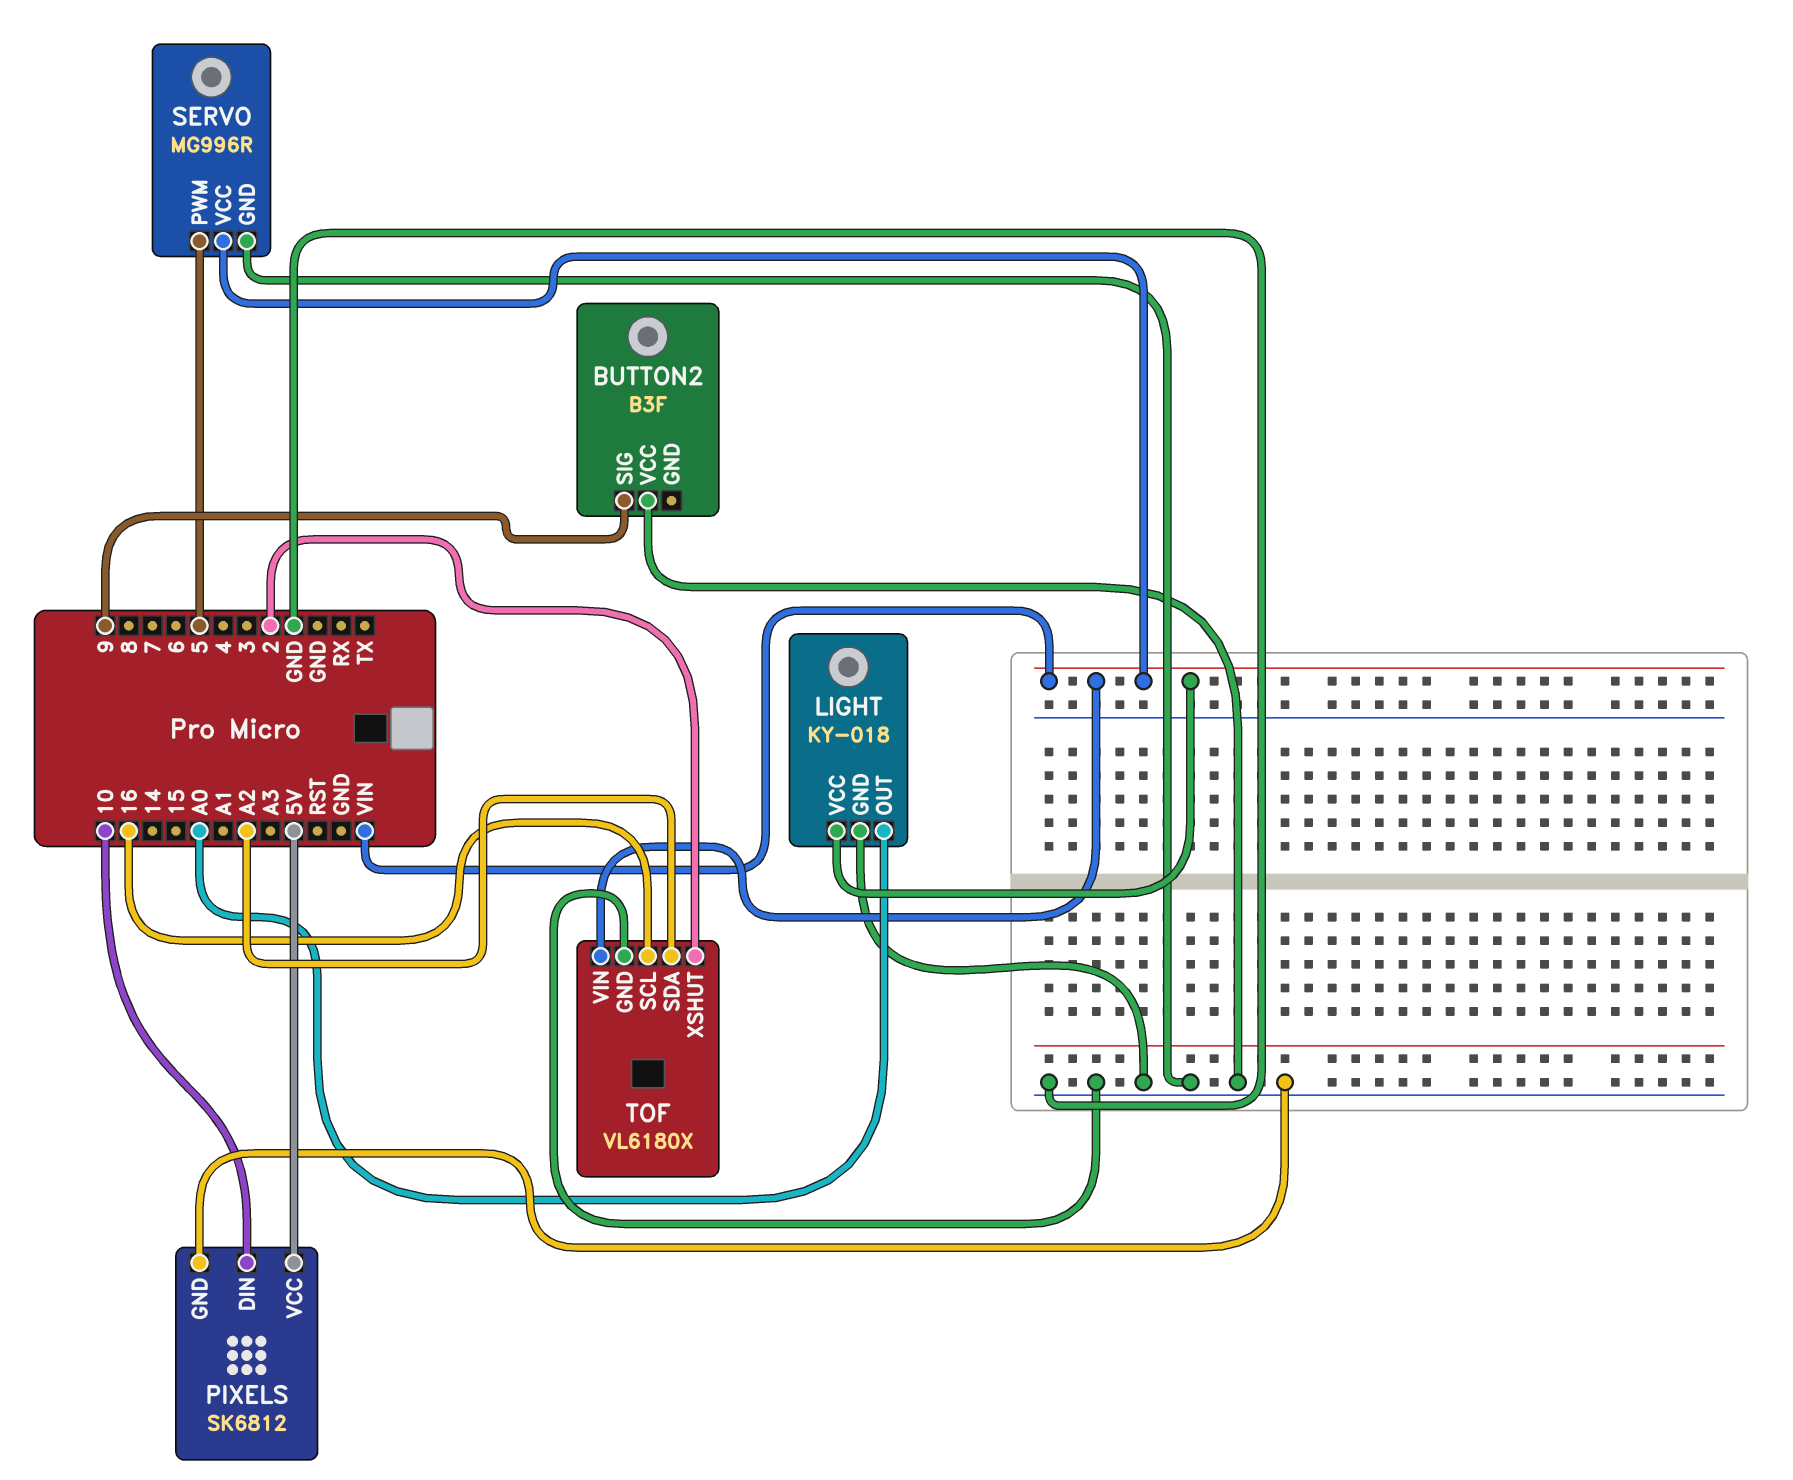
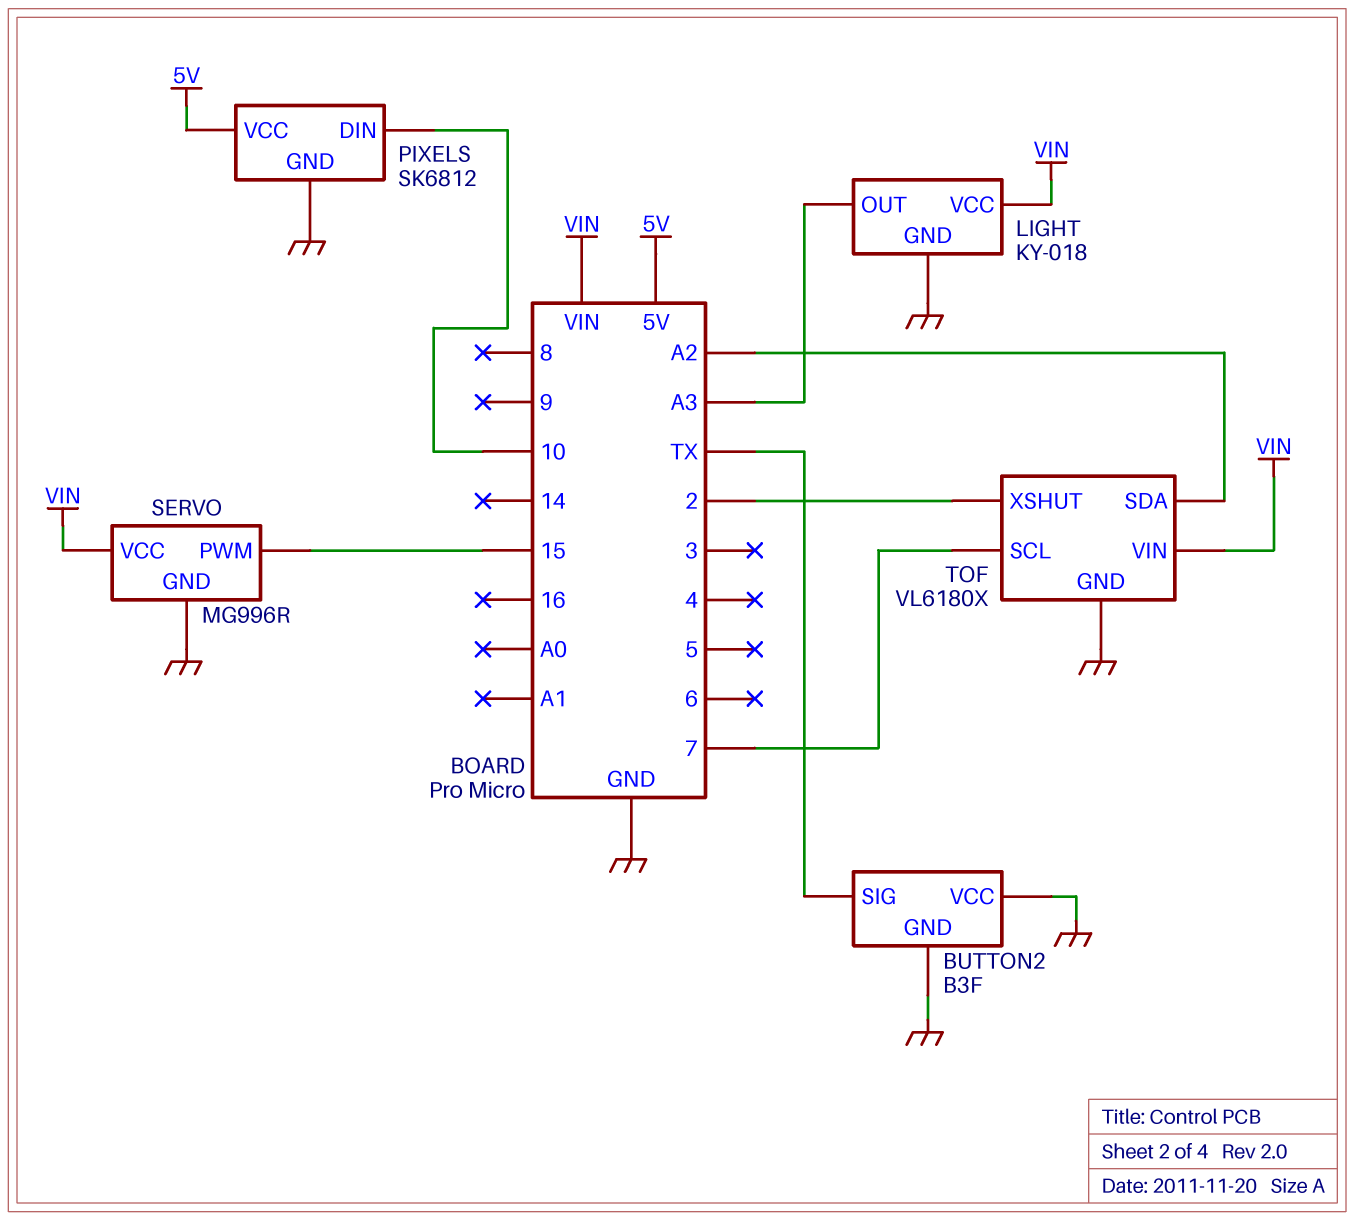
BUTTON2 pin GND: none -> GND
BUTTON2 pin SIG: 9 -> TX
LIGHT pin OUT: A0 -> A3
SERVO pin PWM: 5 -> 15
TOF pin SCL: 16 -> 7

